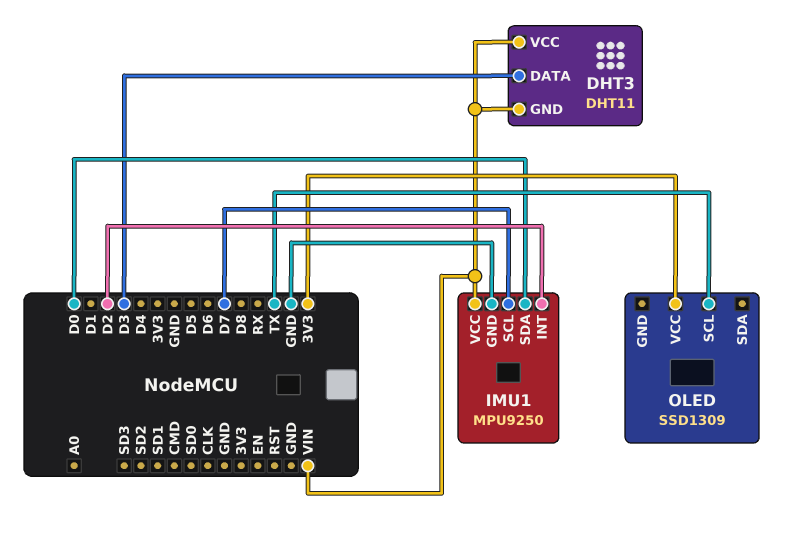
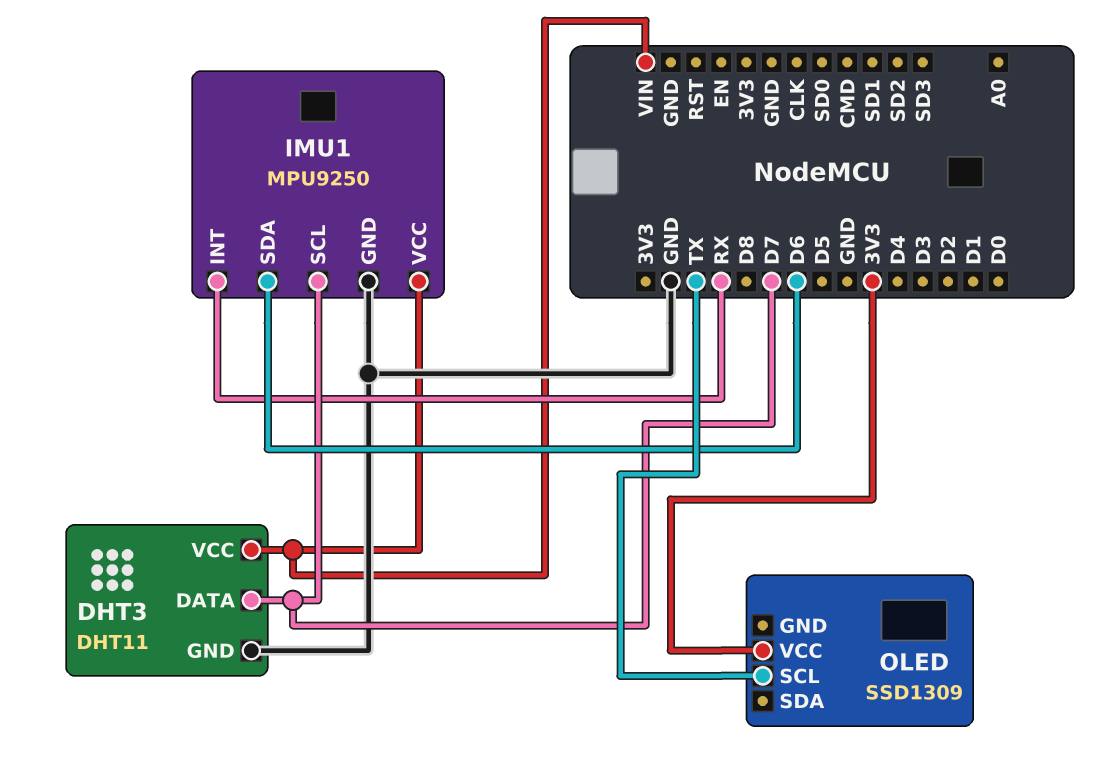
DHT3 pin DATA: D3 -> D7
DHT3 pin GND: VIN -> GND
IMU1 pin INT: D2 -> RX
IMU1 pin SDA: D0 -> D6

